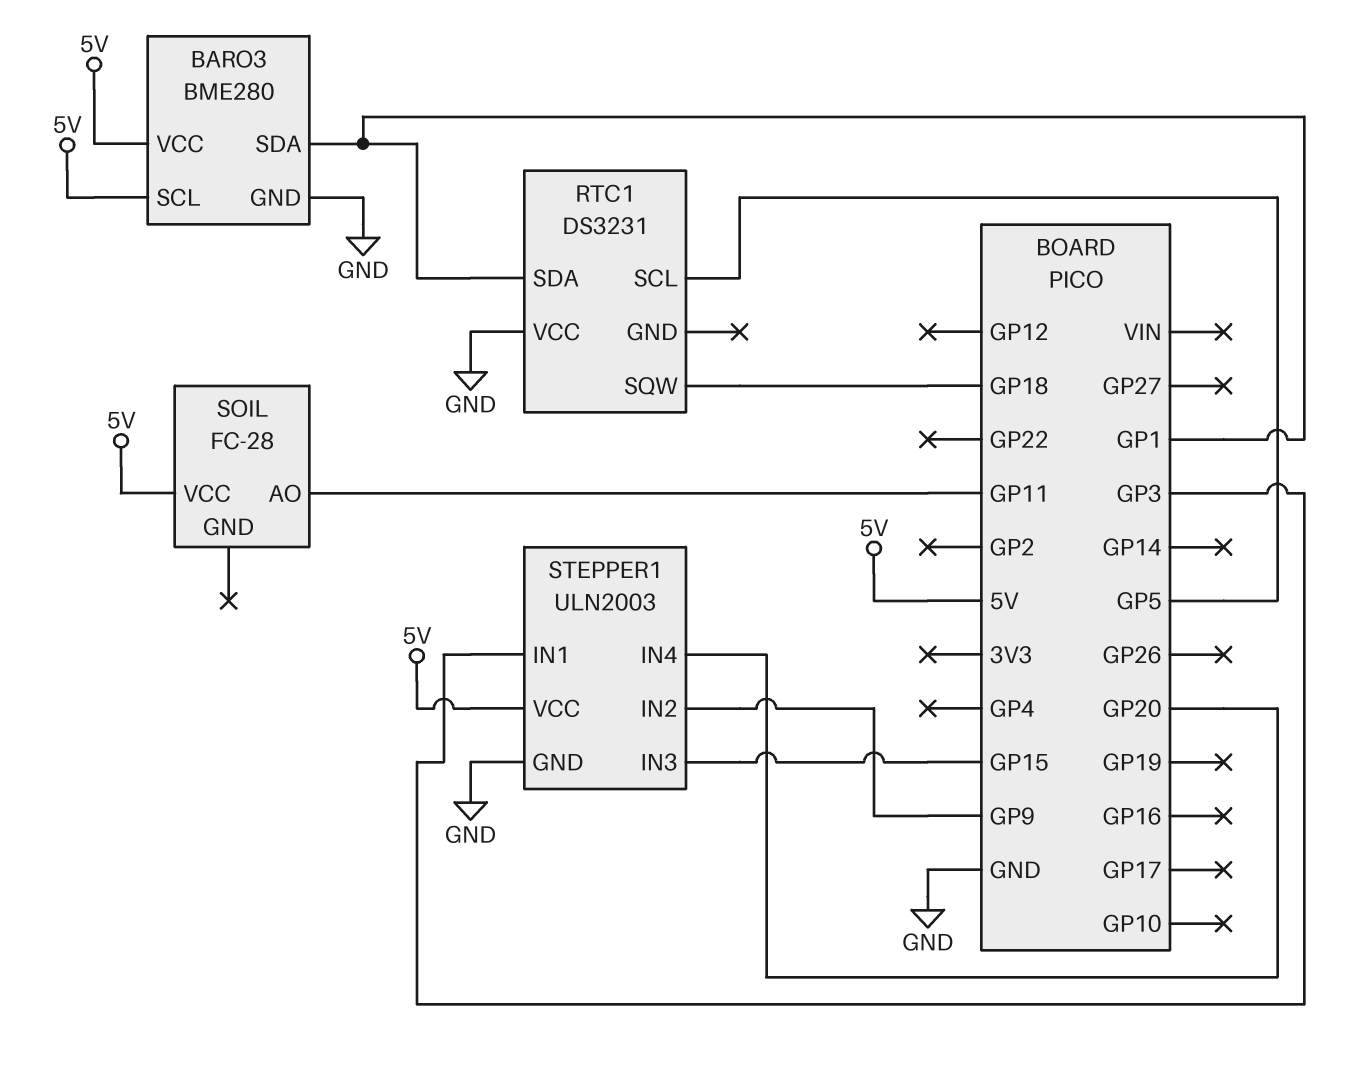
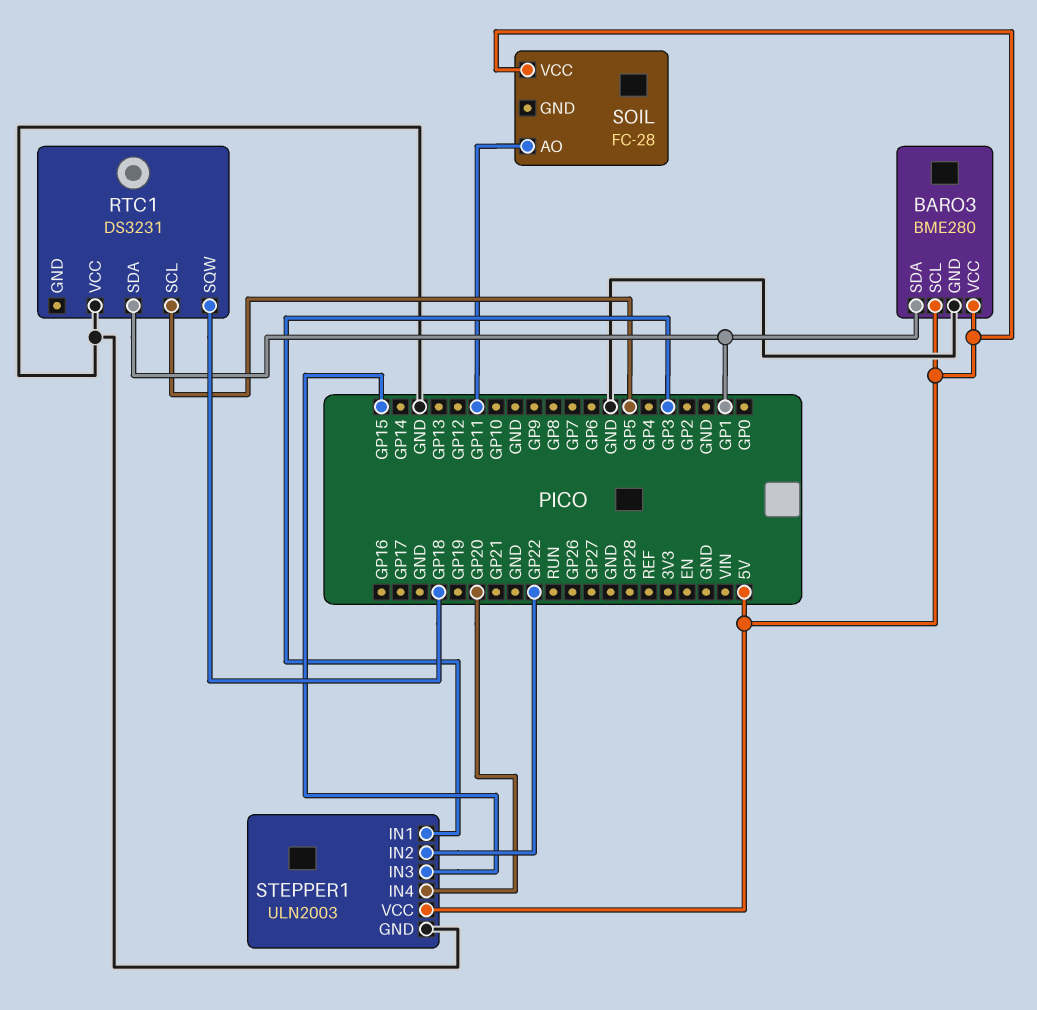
STEPPER1 pin IN2: GP9 -> GP22

